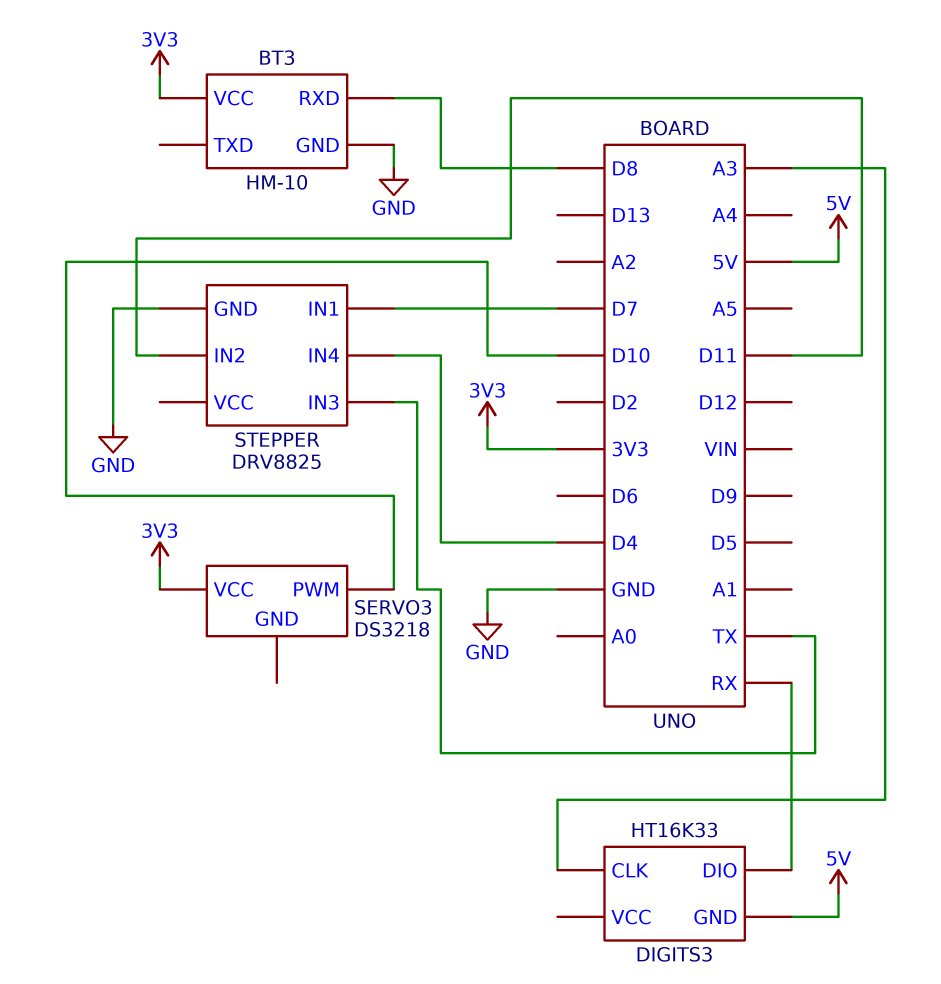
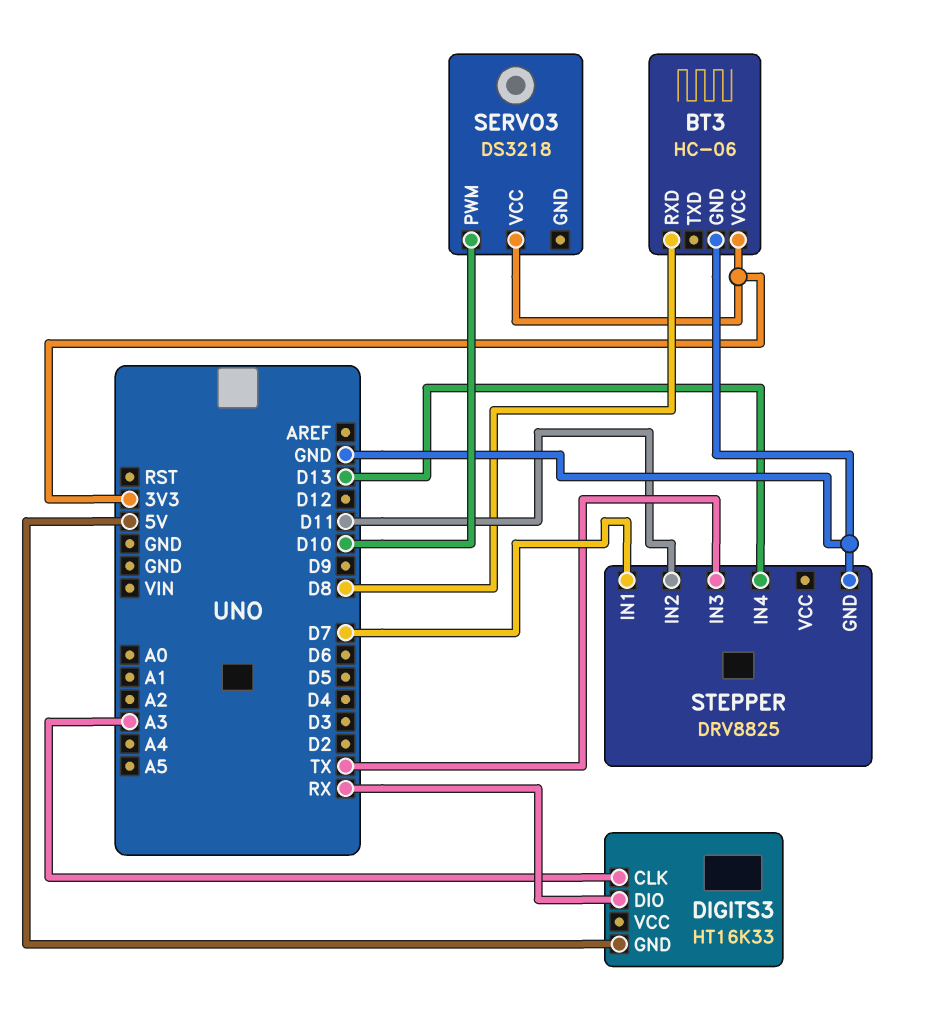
BT3: HM-10 -> HC-06
STEPPER pin IN4: D4 -> D13

